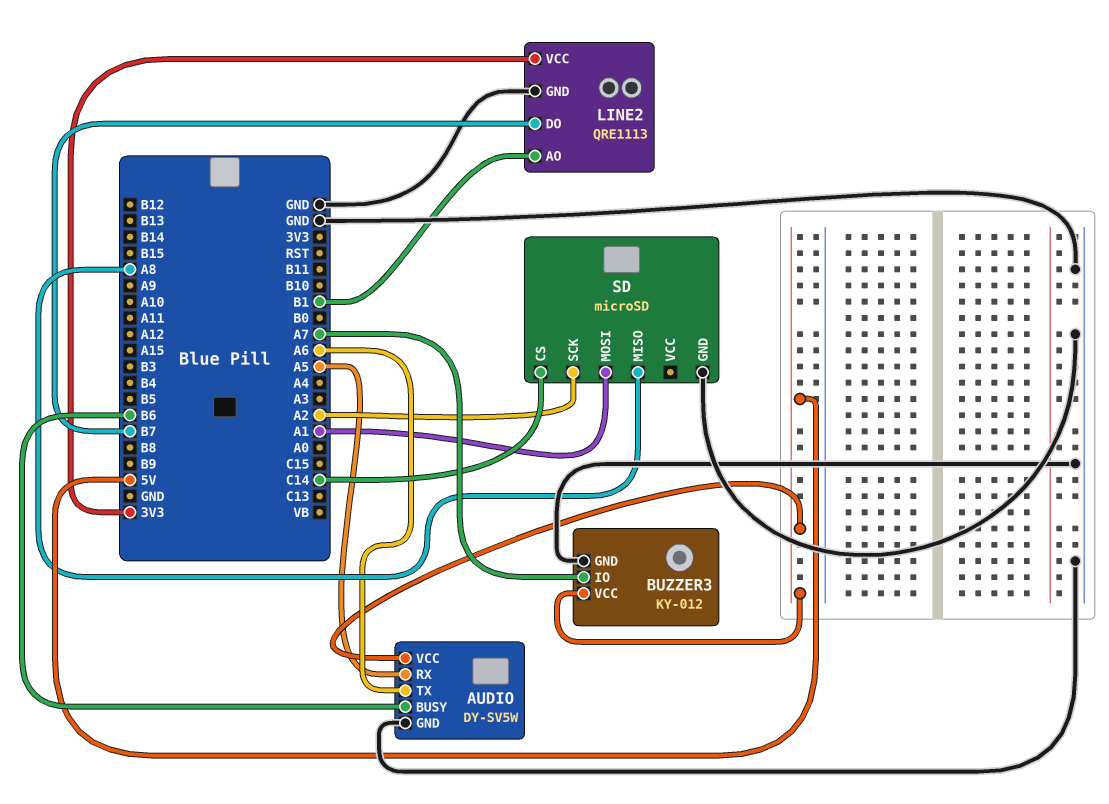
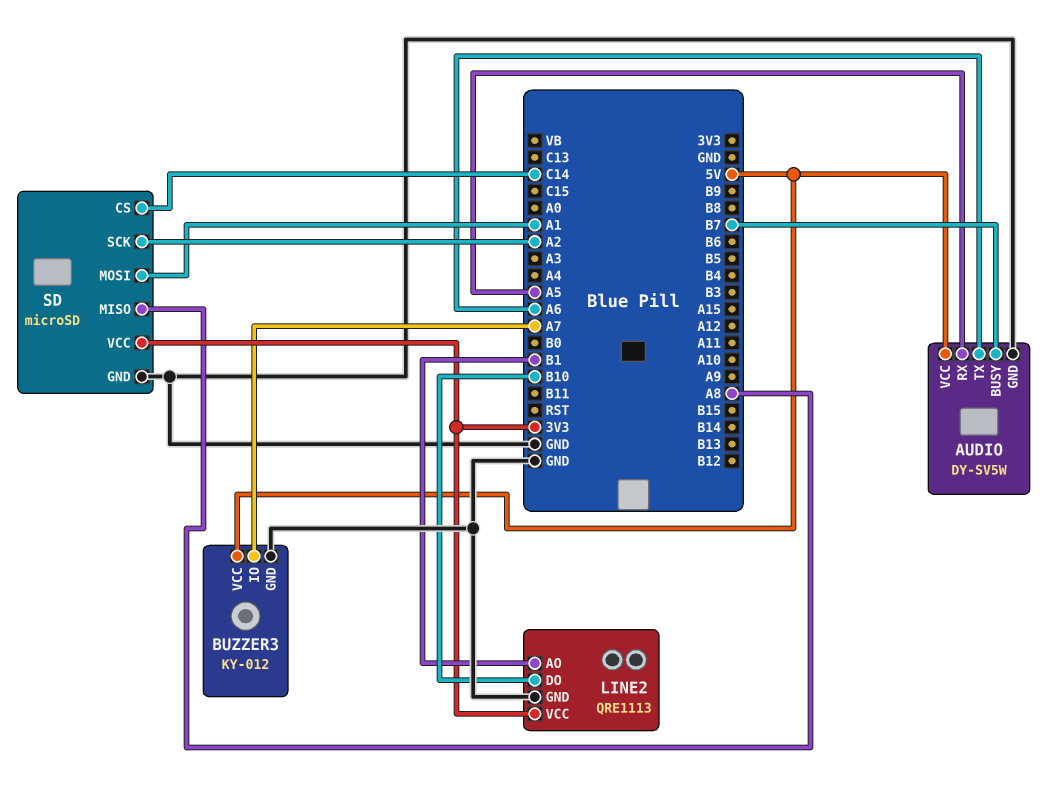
AUDIO pin BUSY: B6 -> B7
LINE2 pin DO: B7 -> B10
SD pin VCC: none -> 3V3

